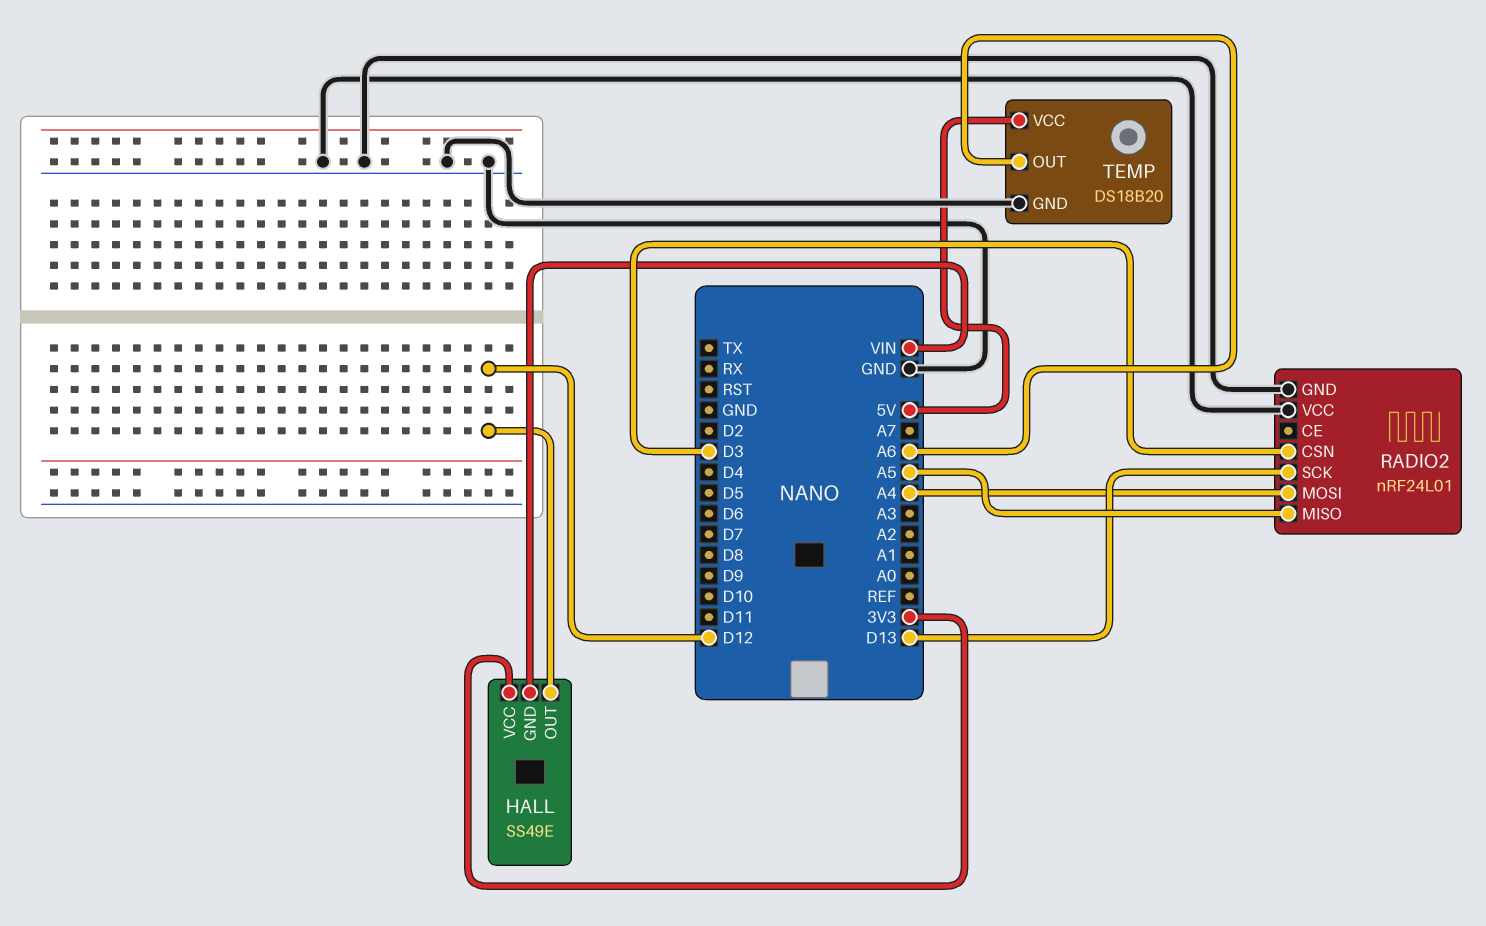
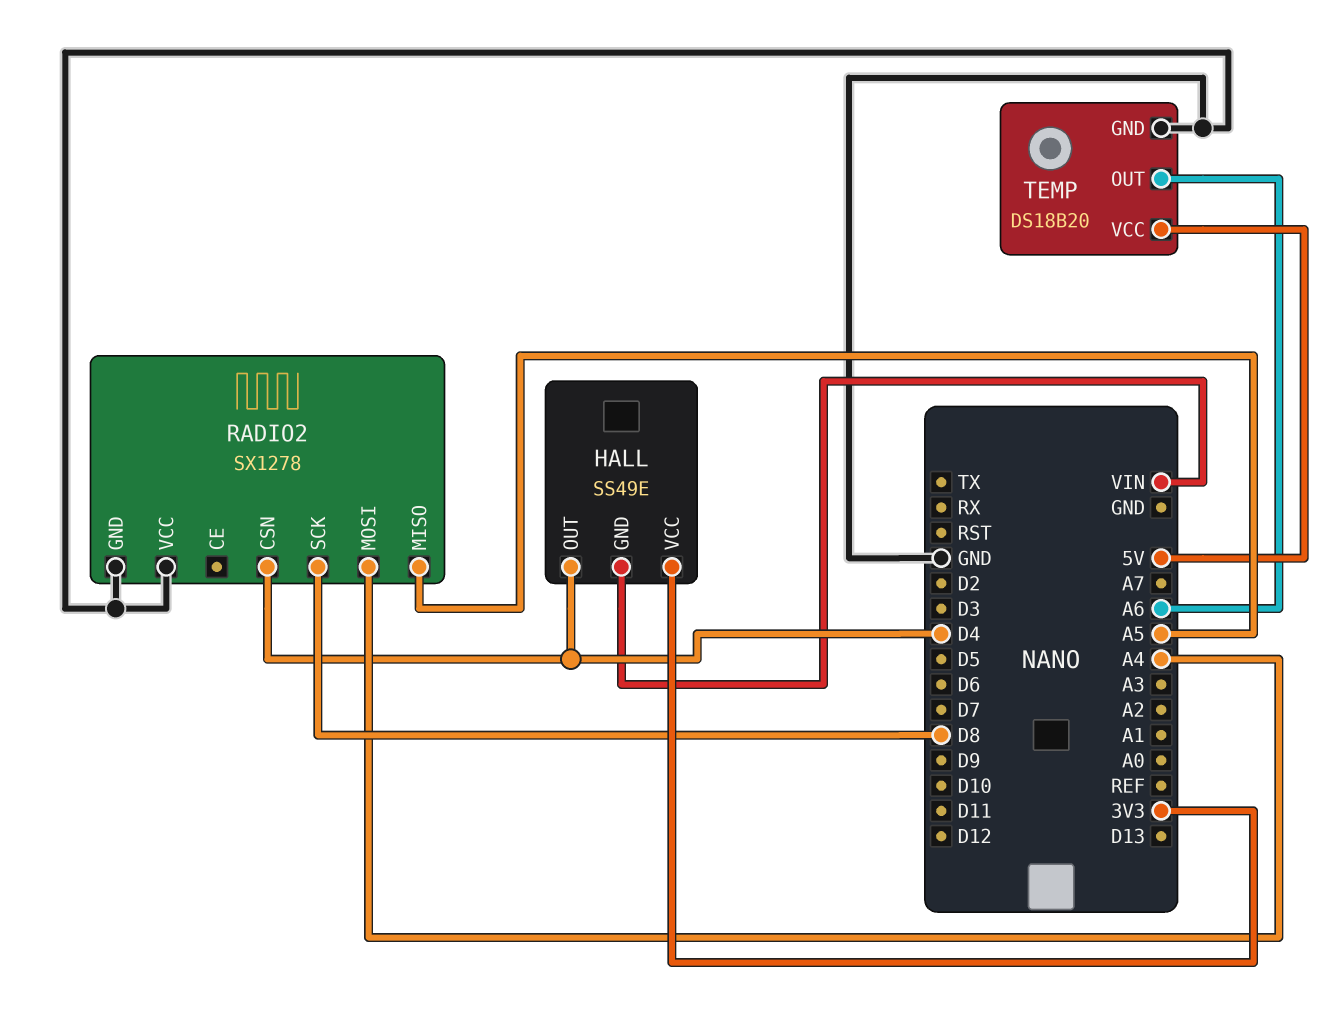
HALL pin OUT: D12 -> D4
RADIO2: nRF24L01 -> SX1278
RADIO2 pin CSN: D3 -> D4
RADIO2 pin SCK: D13 -> D8

